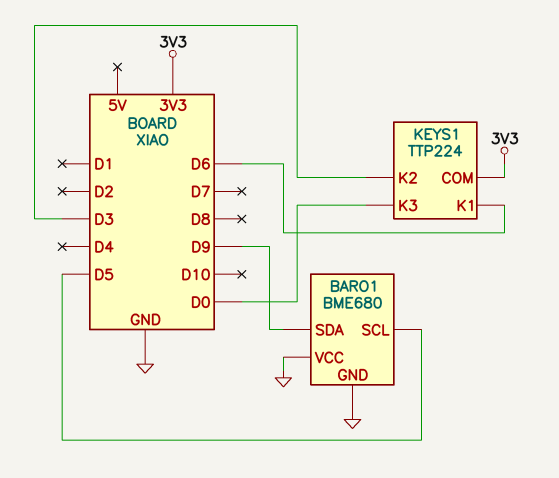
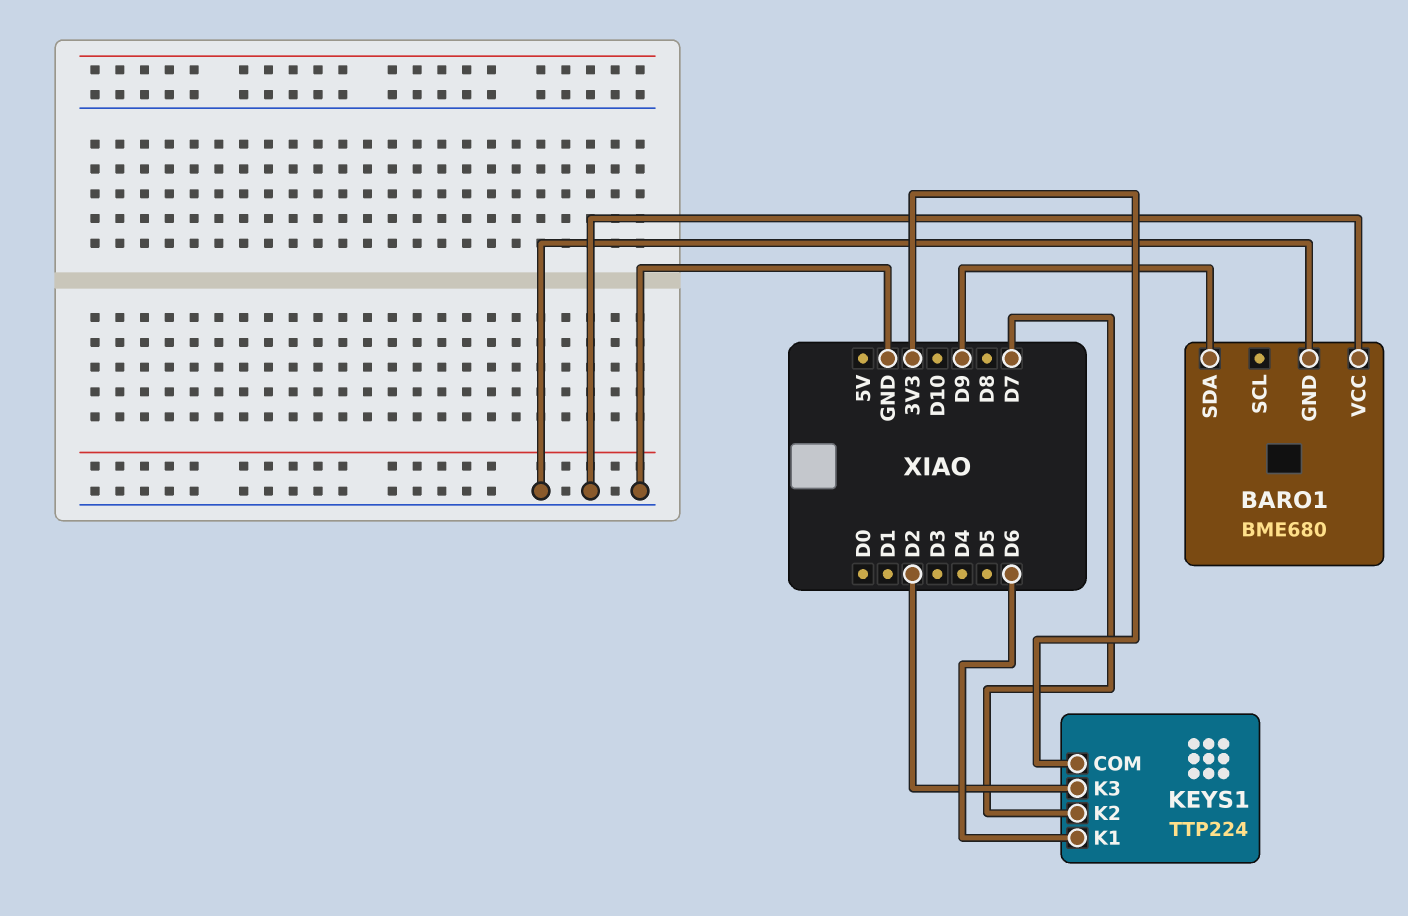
BARO1 pin SCL: D5 -> none
KEYS1 pin K2: D3 -> D7
KEYS1 pin K3: D0 -> D2

